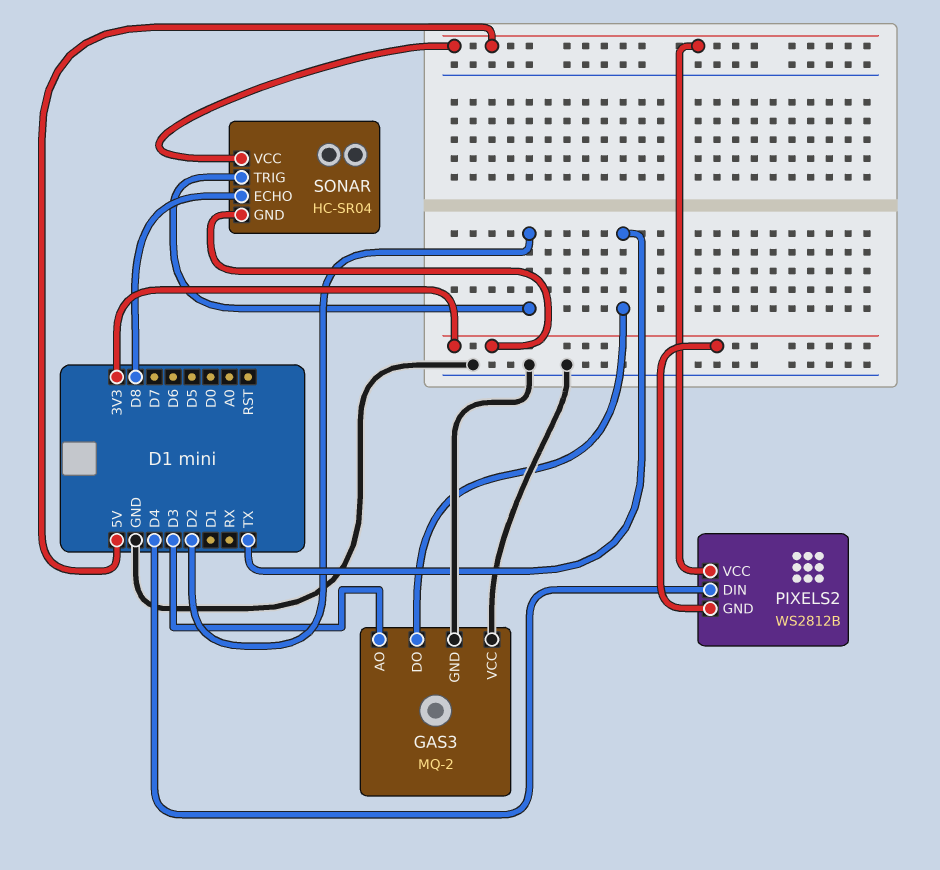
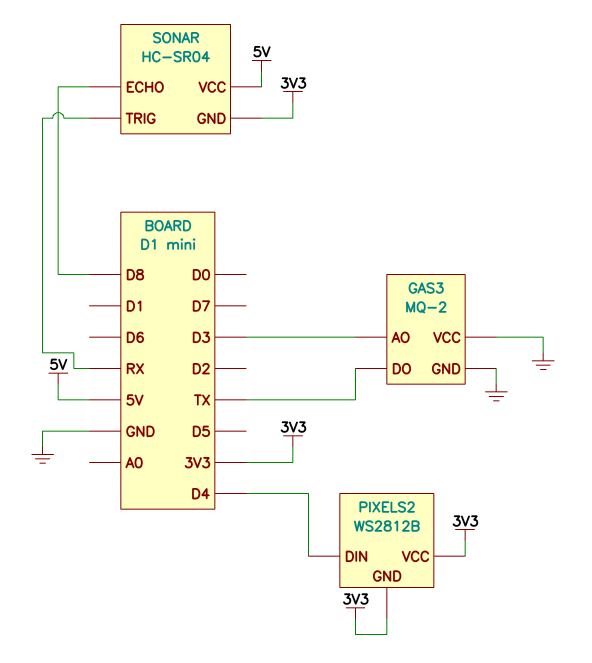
PIXELS2 pin VCC: 5V -> 3V3
SONAR pin TRIG: D2 -> RX

